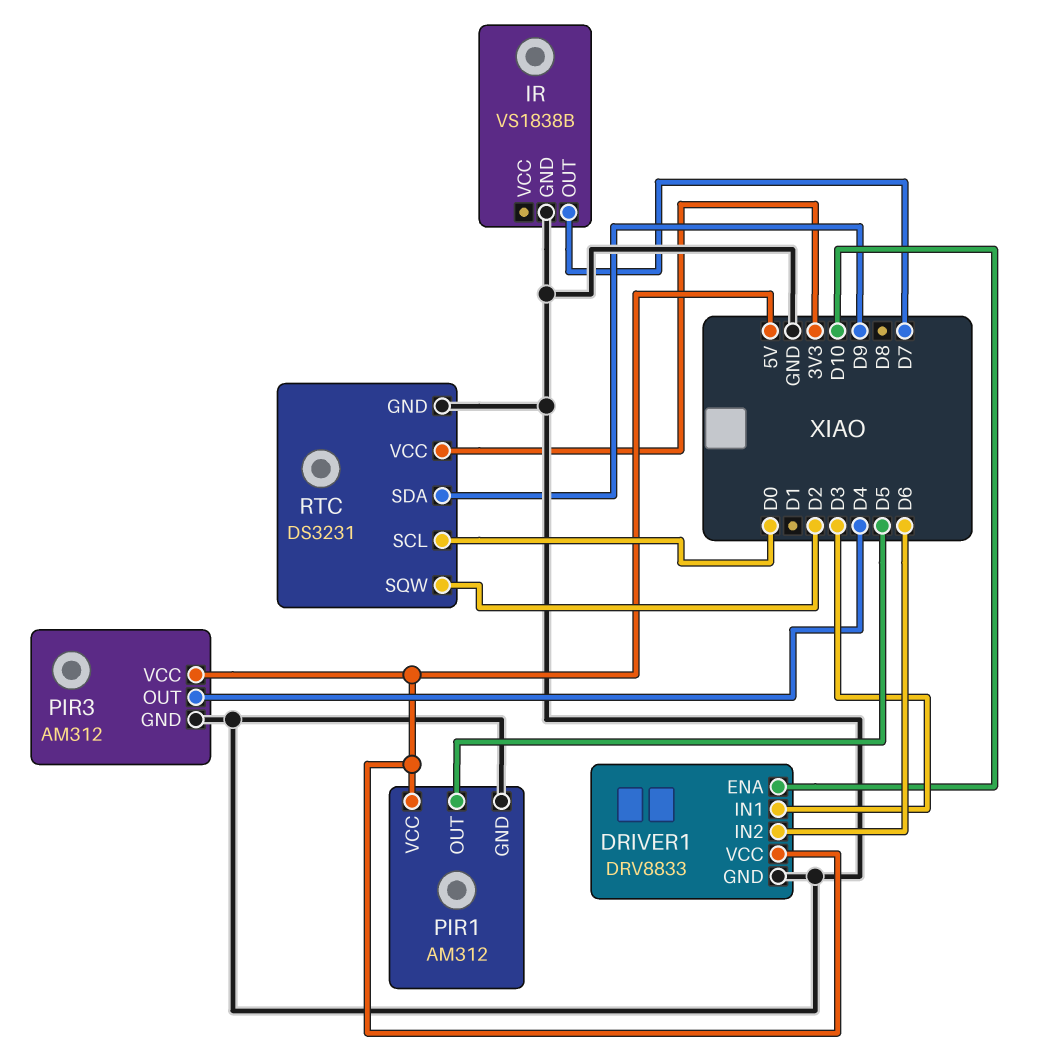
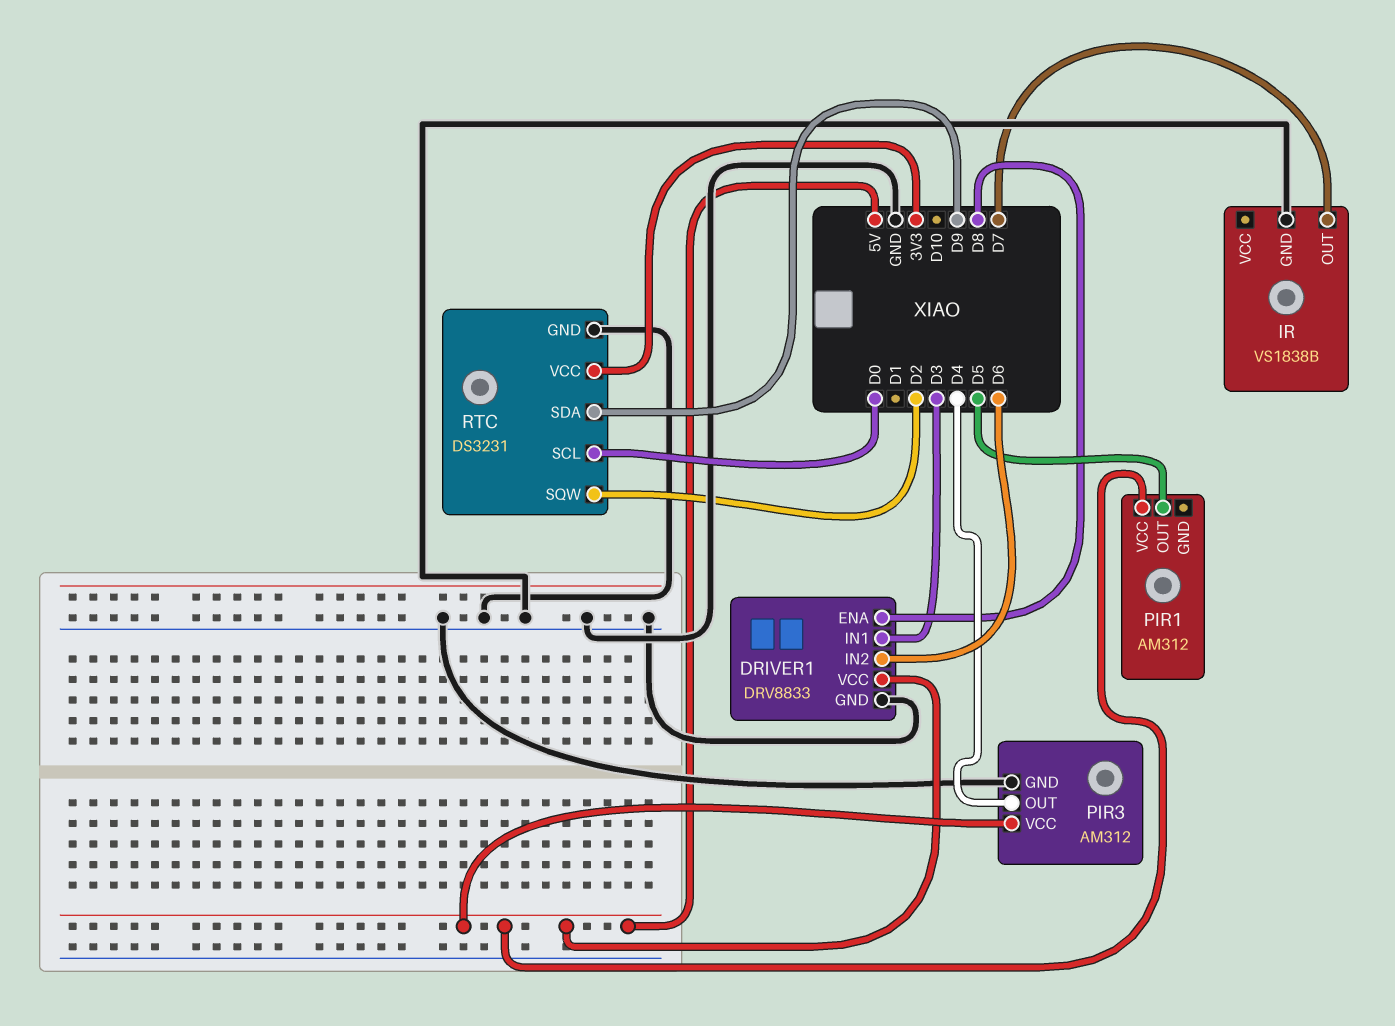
DRIVER1 pin ENA: D10 -> D8
PIR1 pin GND: GND -> none

